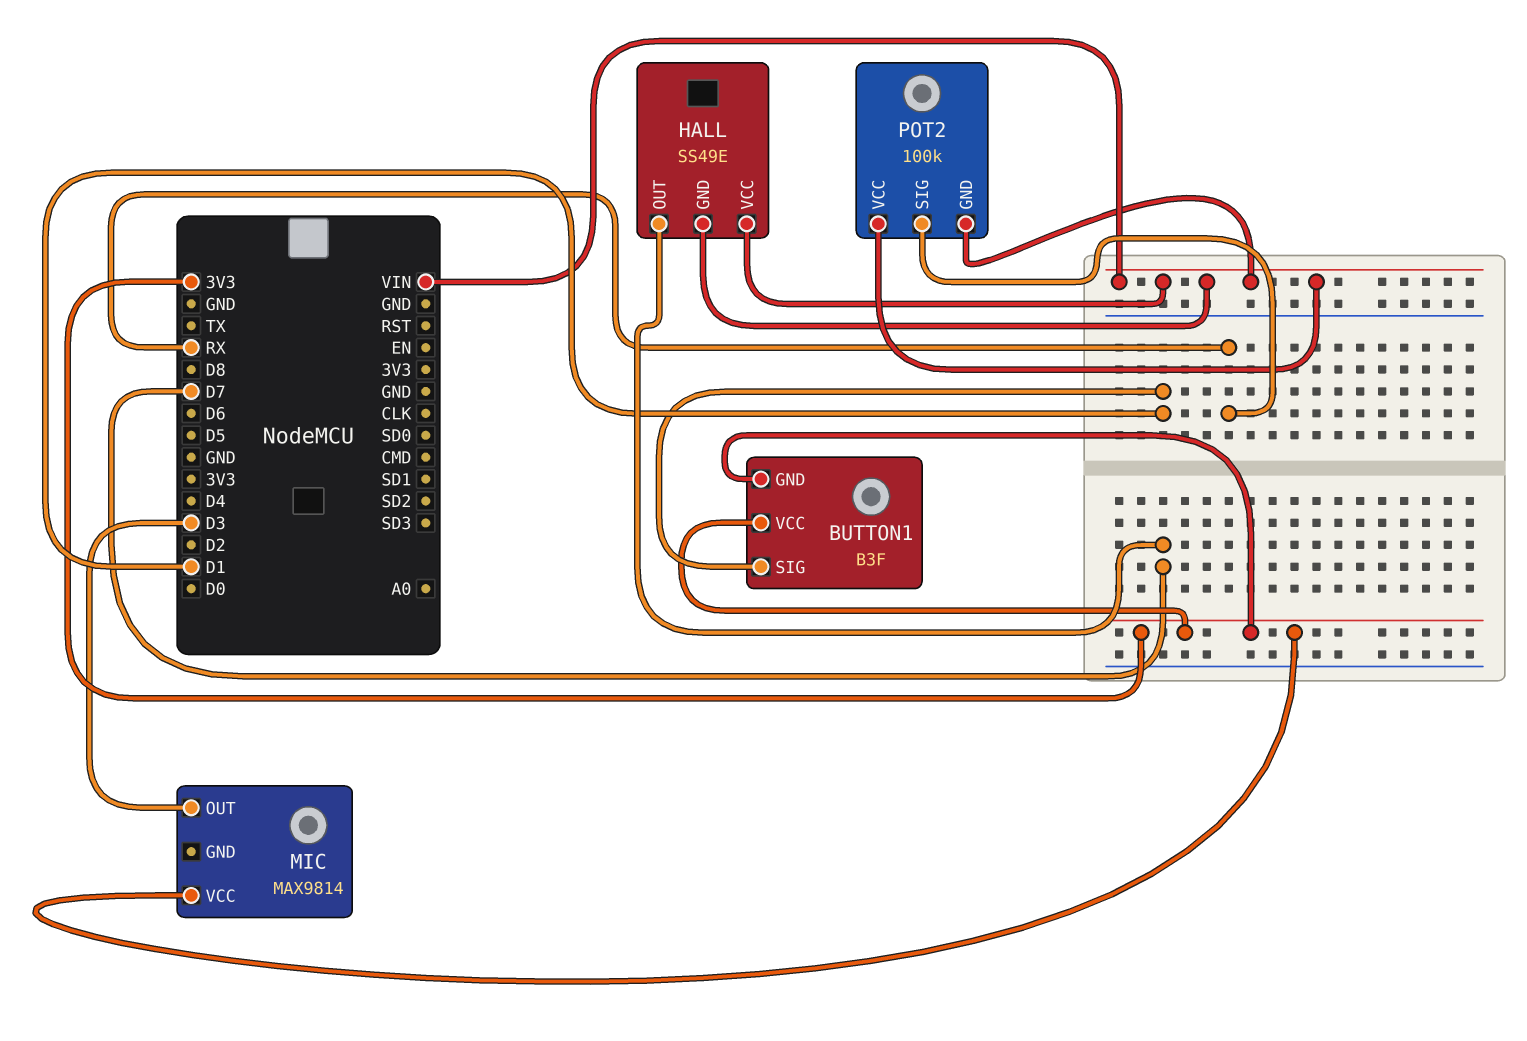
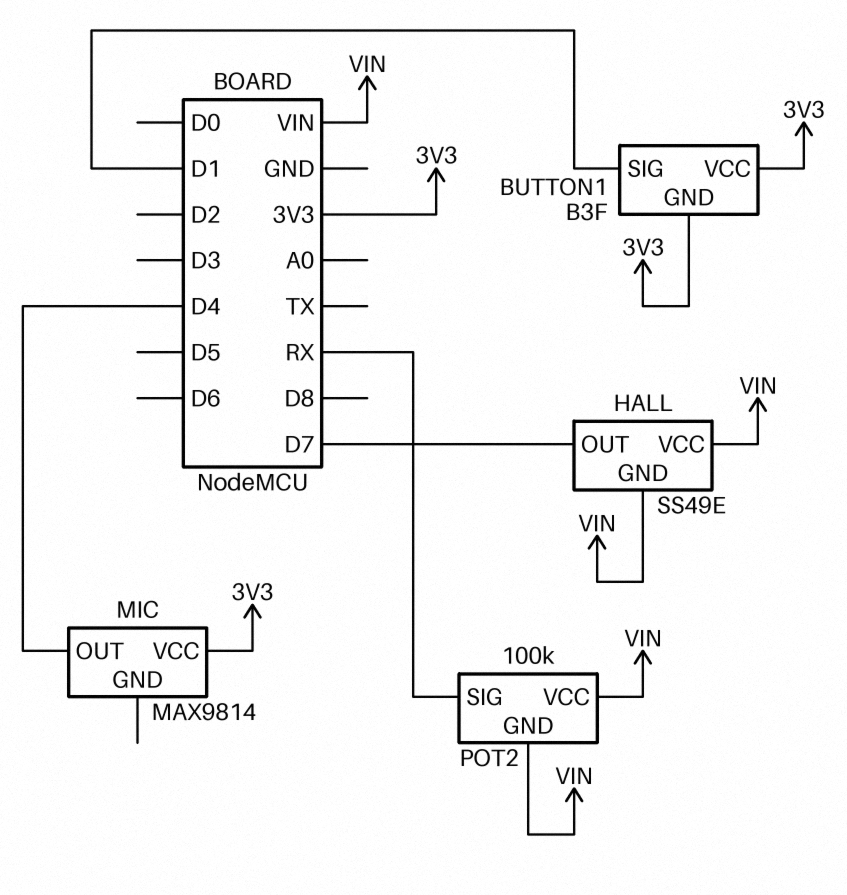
MIC pin OUT: D3 -> D4

